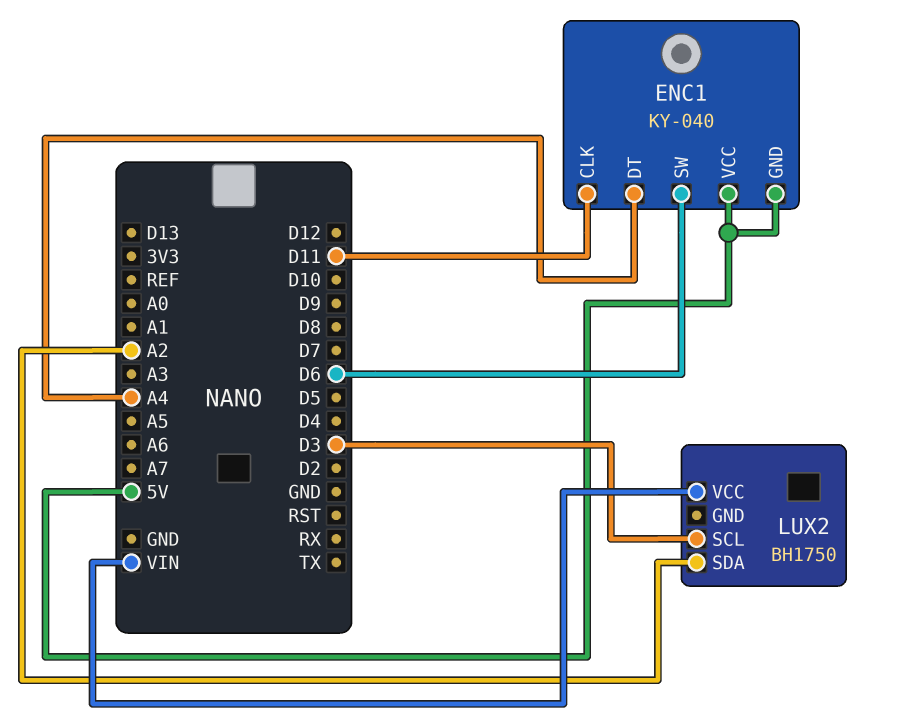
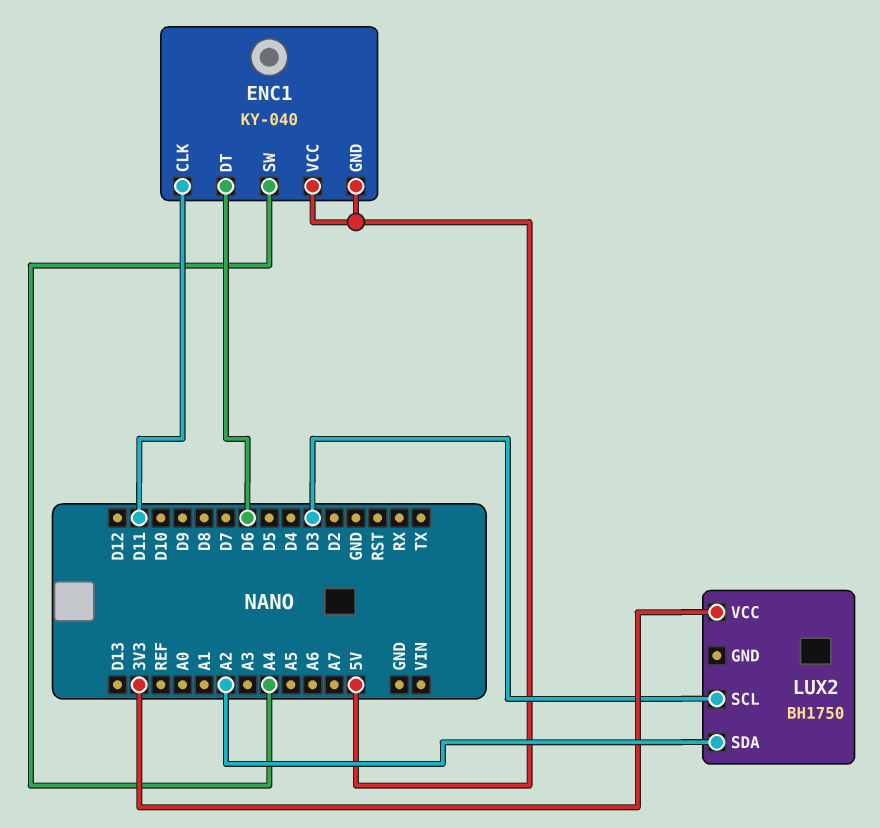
ENC1 pin DT: A4 -> D6
ENC1 pin SW: D6 -> A4
LUX2 pin VCC: VIN -> 3V3

